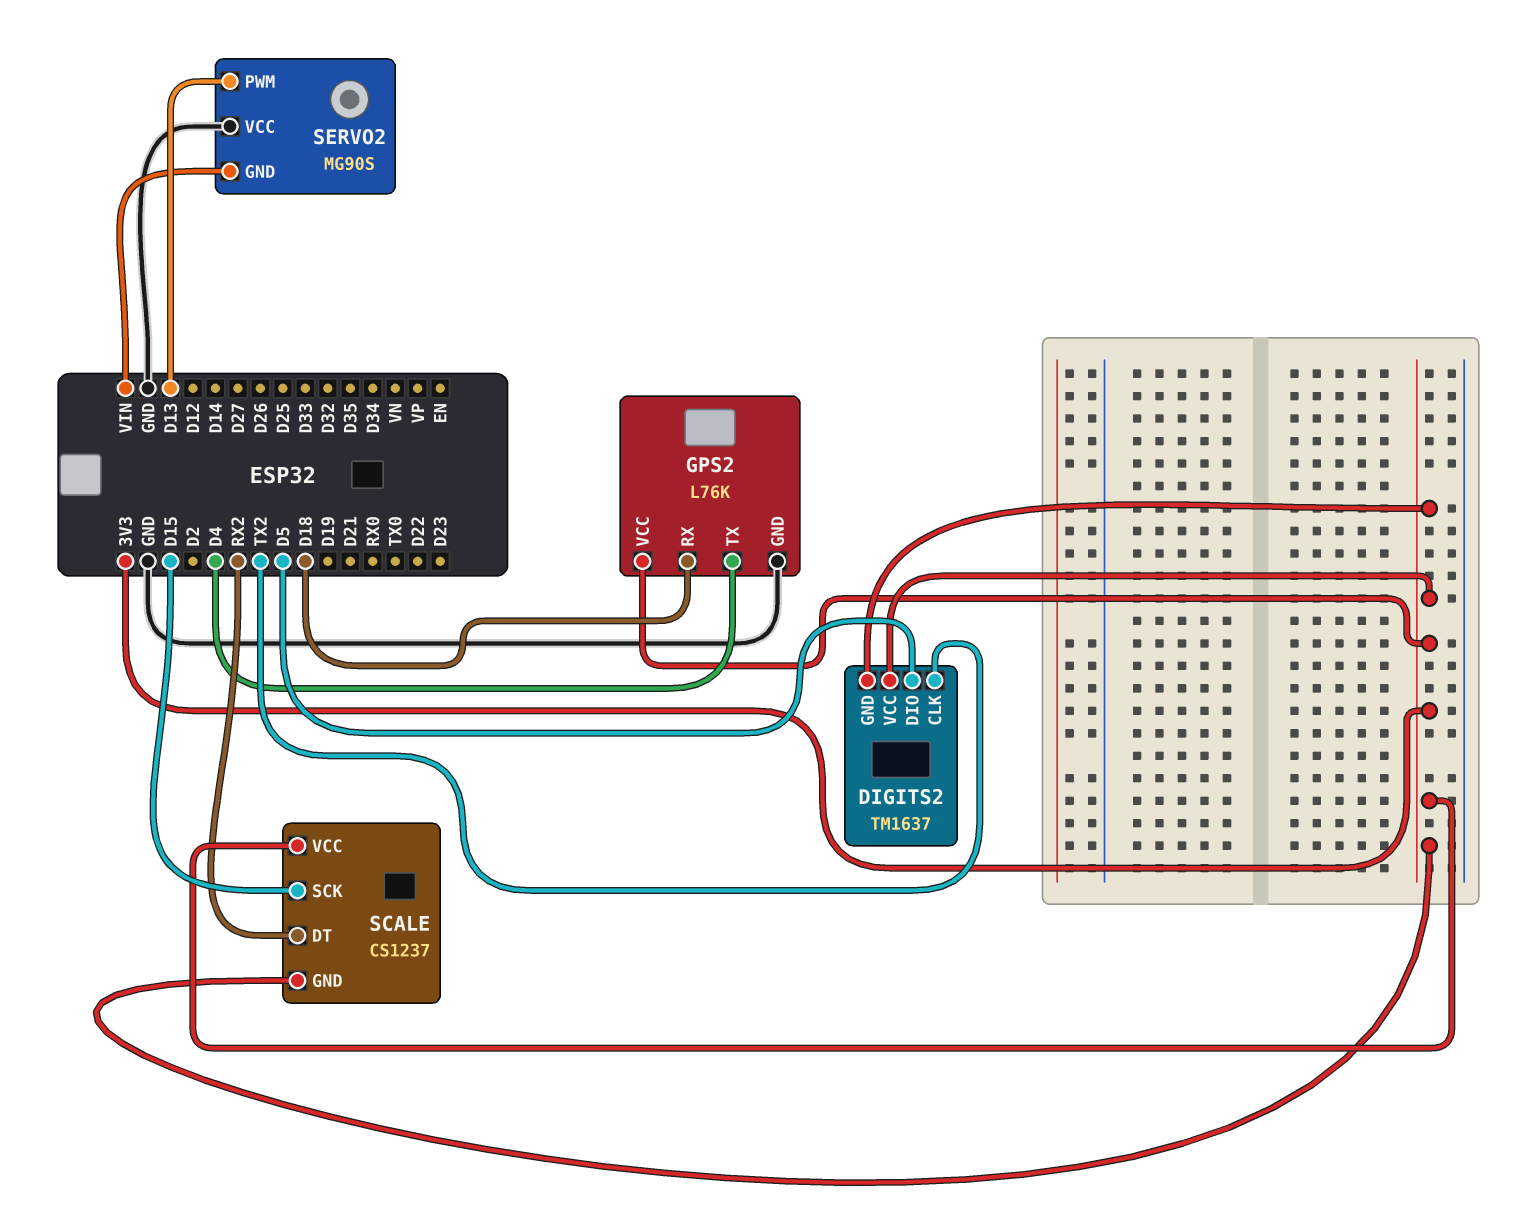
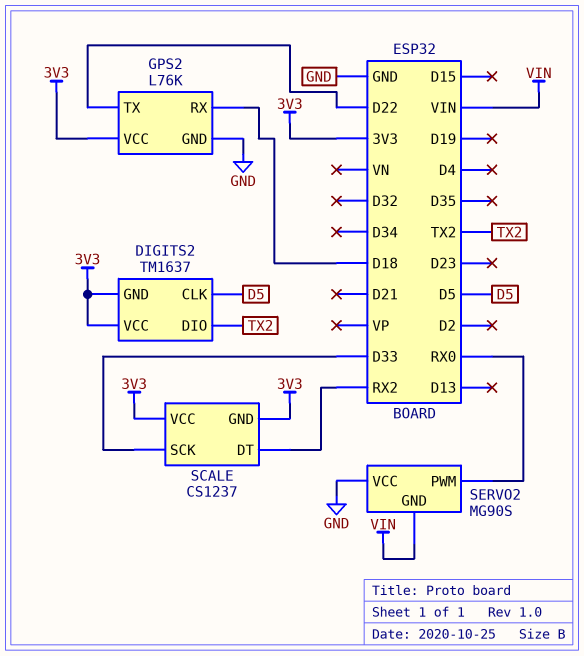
DIGITS2 pin CLK: TX2 -> D5
DIGITS2 pin DIO: D5 -> TX2
GPS2 pin TX: D4 -> D22
SCALE pin SCK: D15 -> D33
SERVO2 pin PWM: D13 -> RX0

